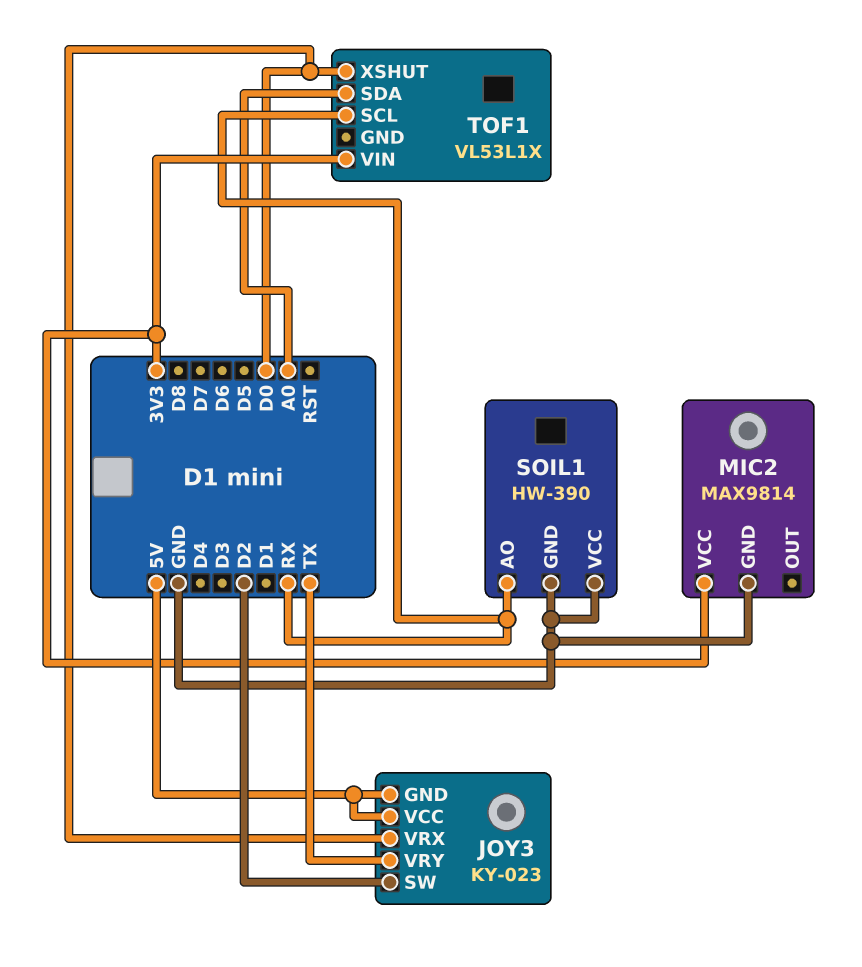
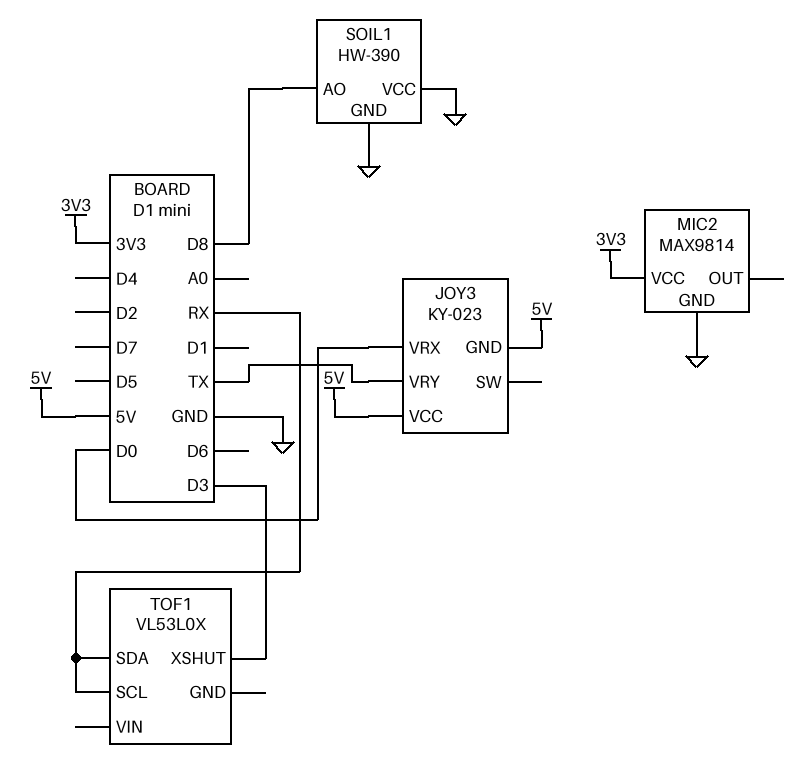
JOY3 pin SW: D2 -> none
SOIL1 pin AO: RX -> D8
TOF1: VL53L1X -> VL53L0X
TOF1 pin SDA: A0 -> RX
TOF1 pin VIN: 3V3 -> none
TOF1 pin XSHUT: D0 -> D3

